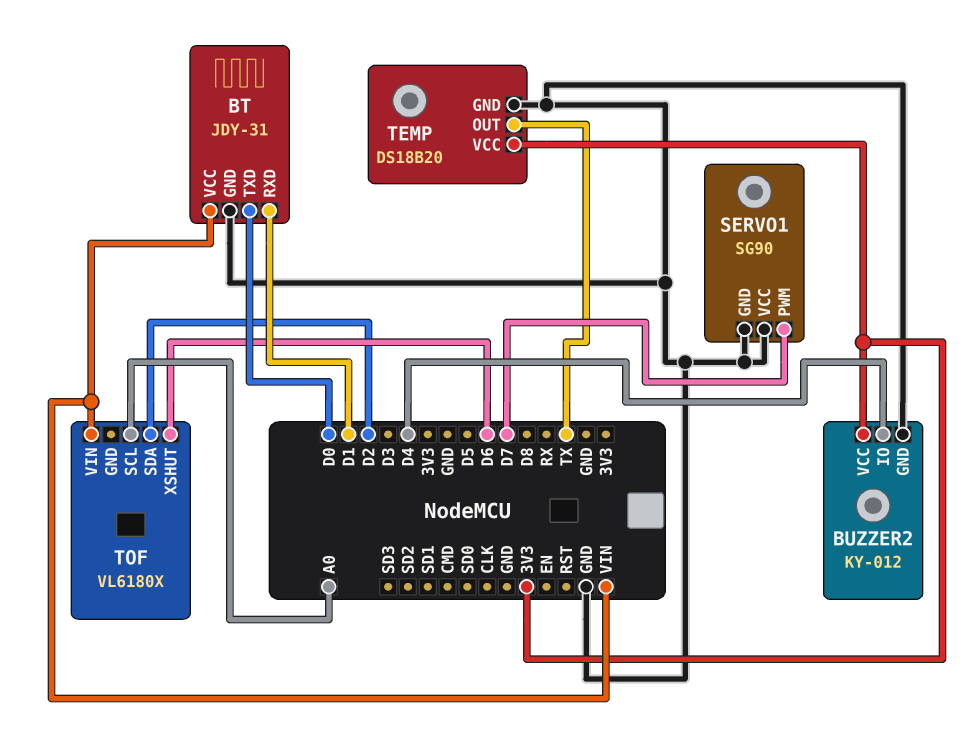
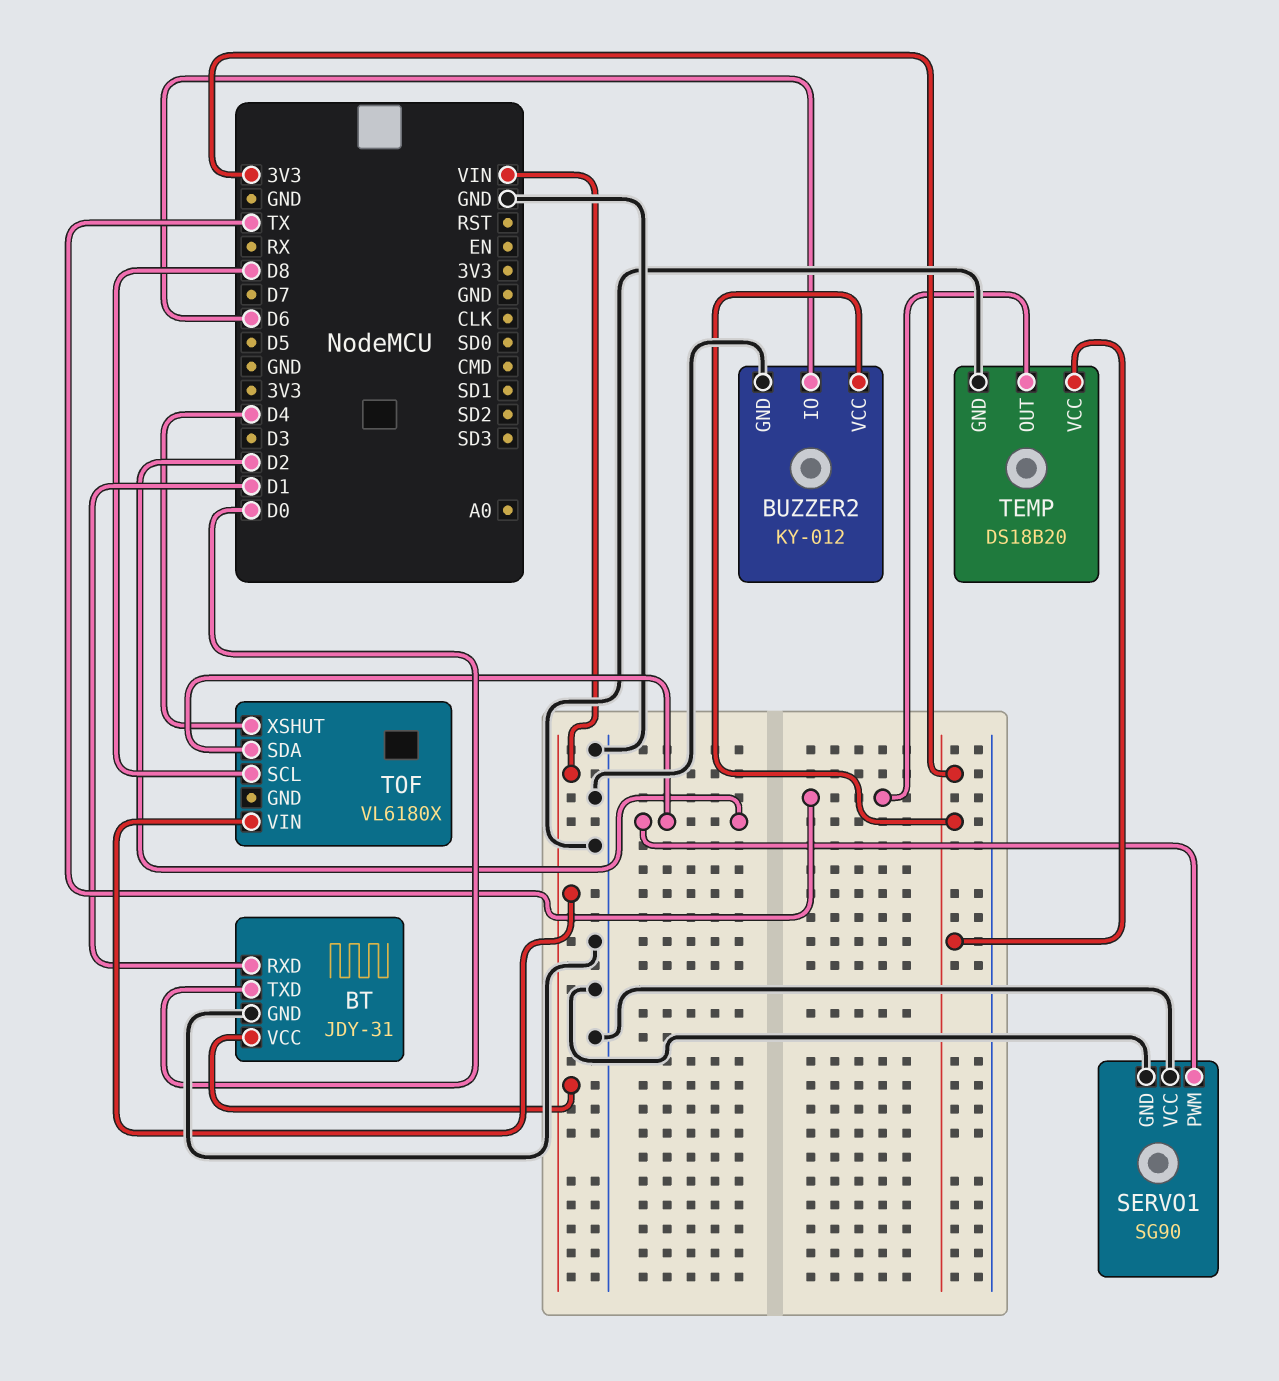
BUZZER2 pin IO: D4 -> D6
SERVO1 pin PWM: D7 -> D2
TOF pin SCL: A0 -> D8
TOF pin XSHUT: D6 -> D4

